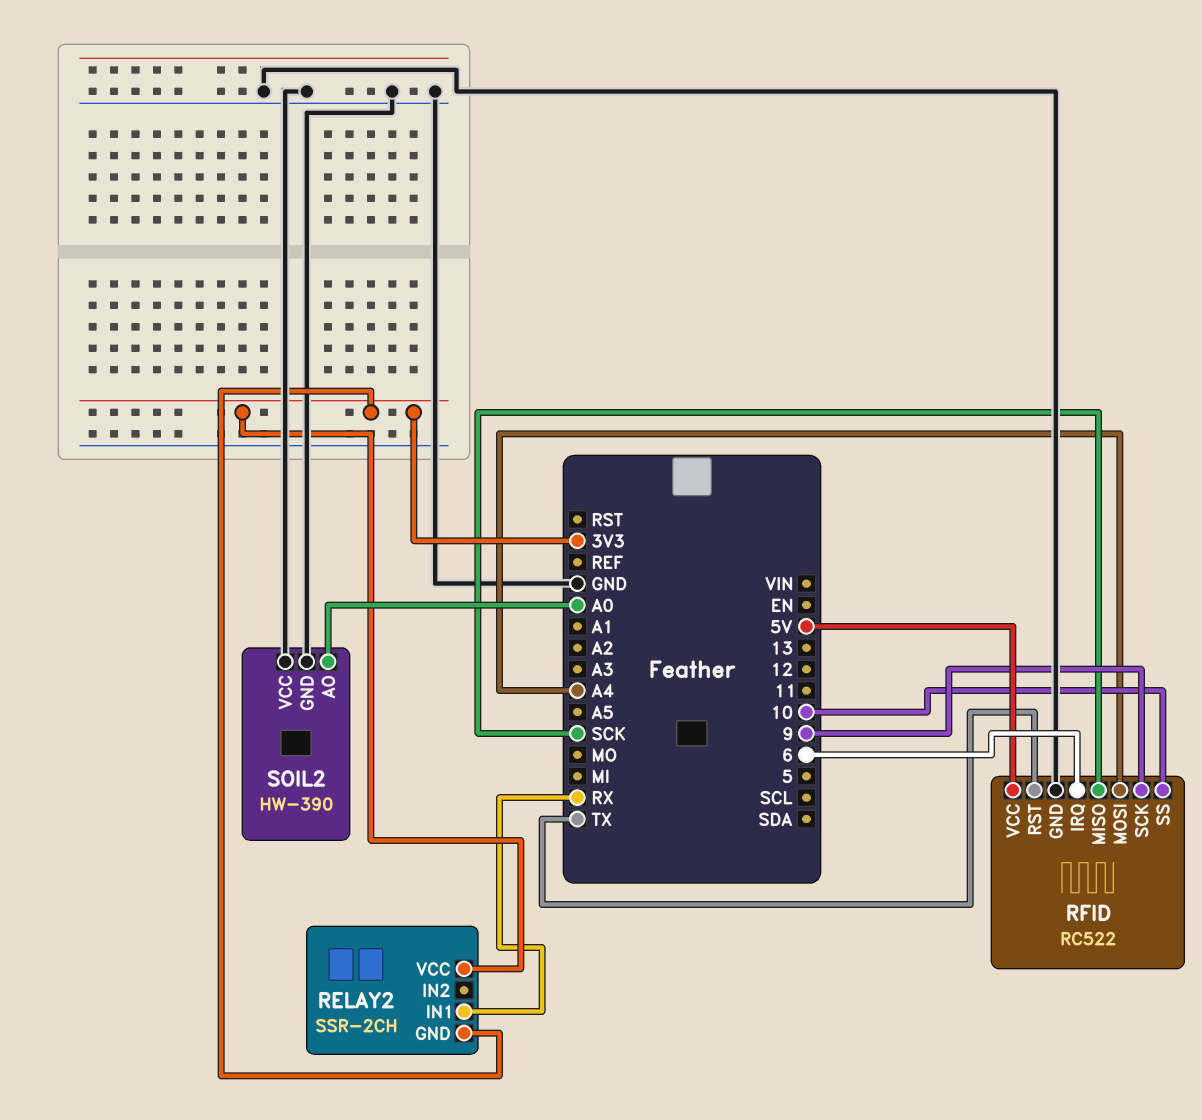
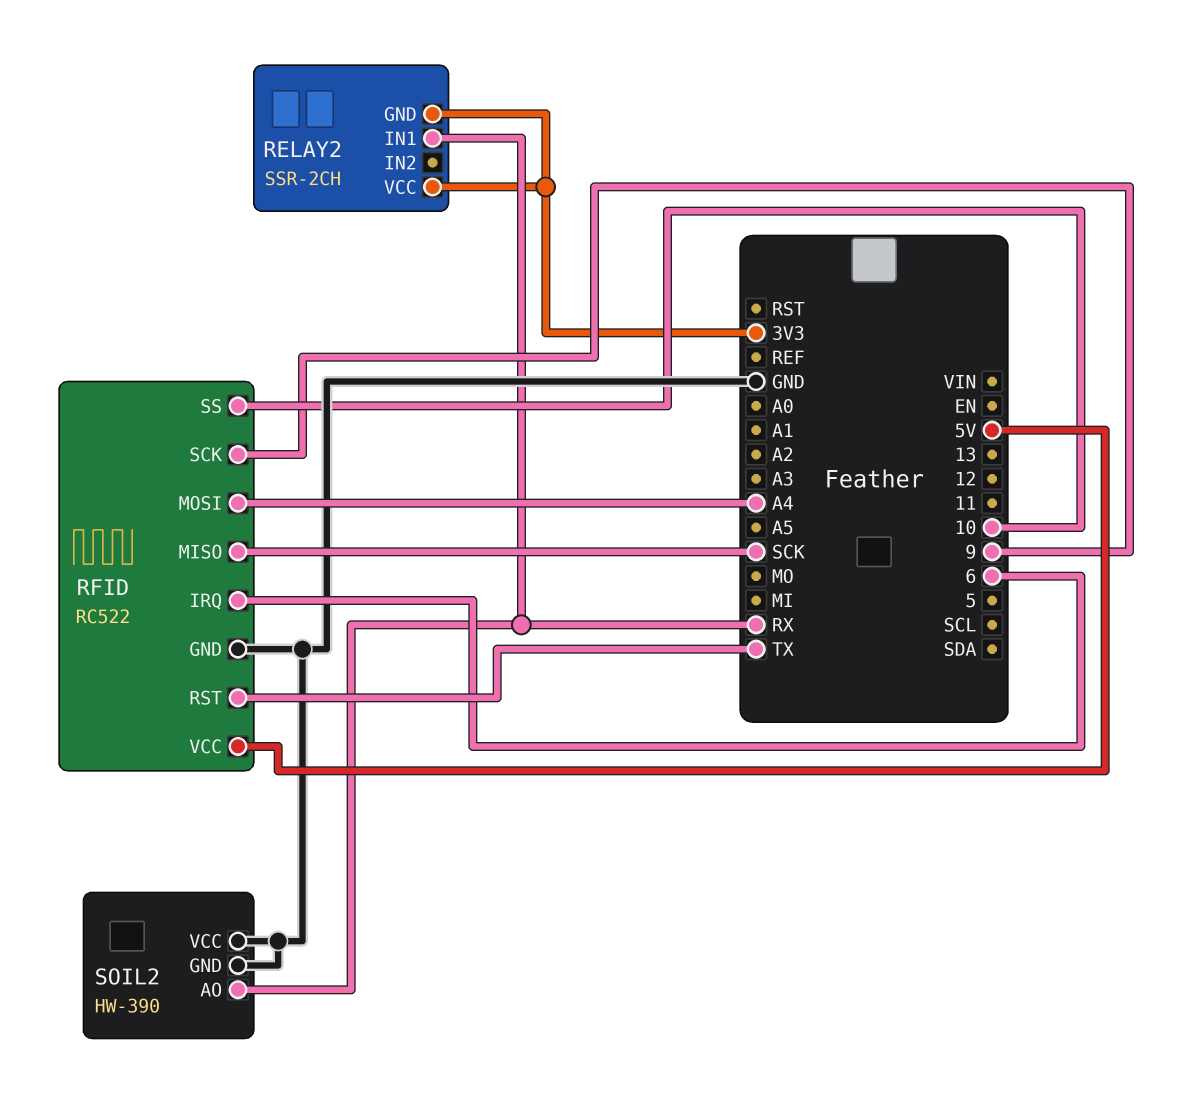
SOIL2 pin AO: A0 -> RX

